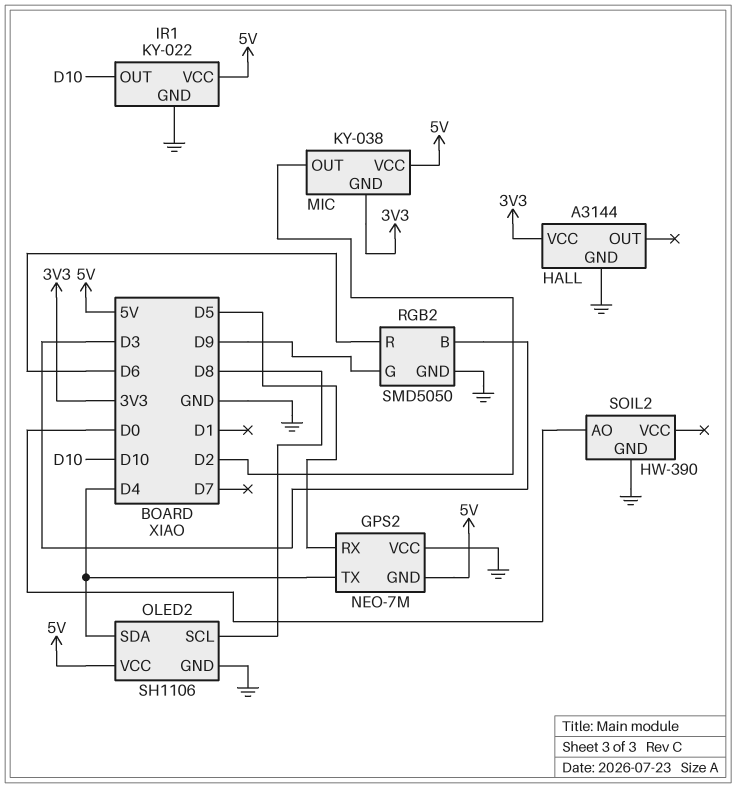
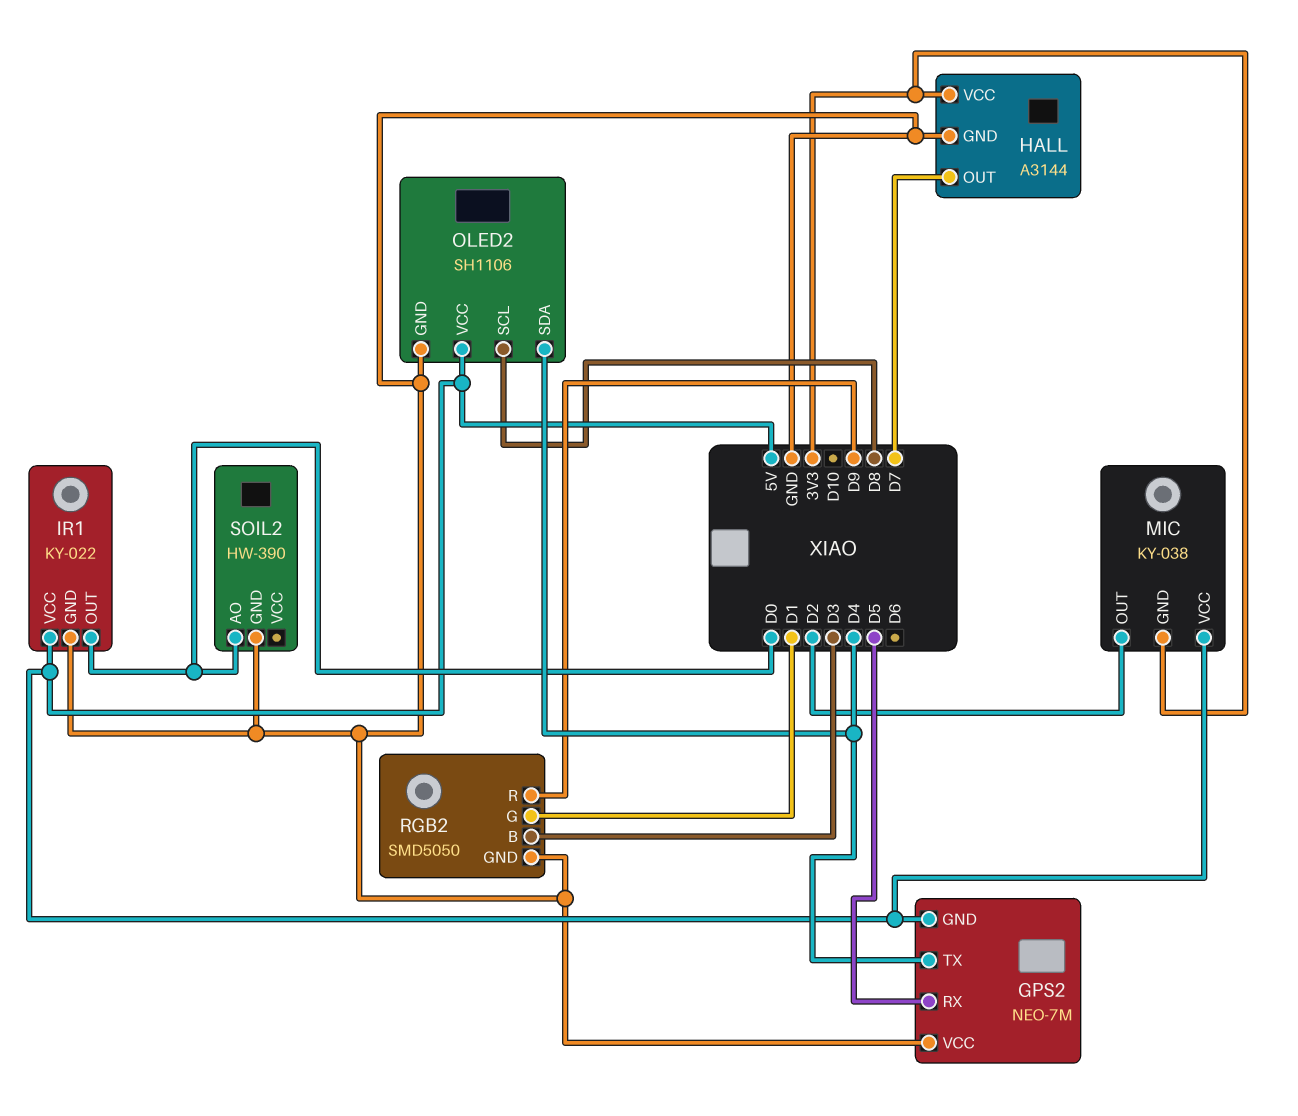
HALL pin OUT: none -> D7
IR1 pin OUT: D10 -> D0
RGB2 pin G: D9 -> D1
RGB2 pin R: D6 -> D9

